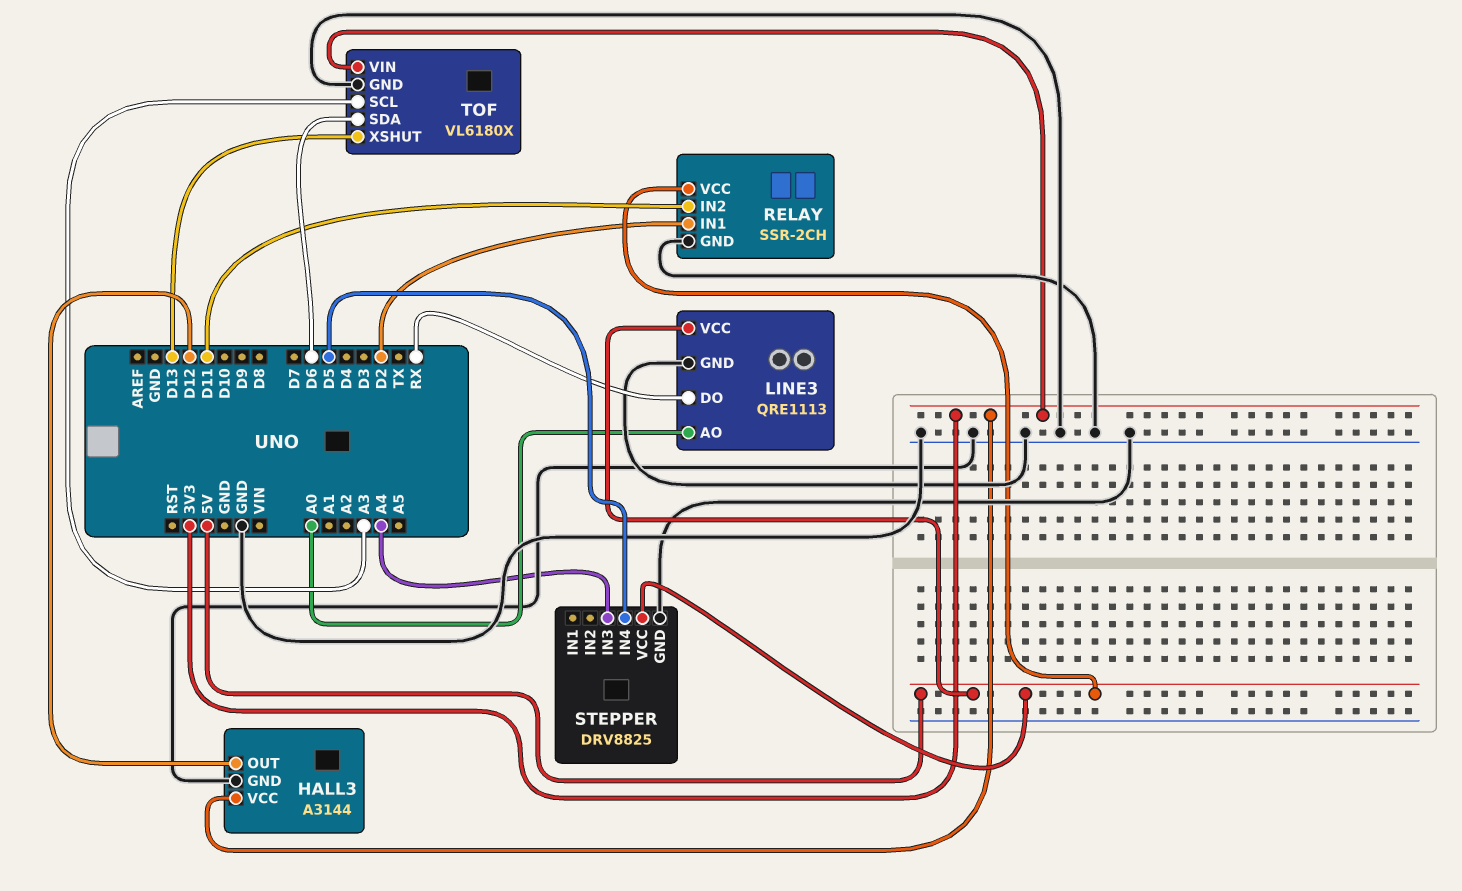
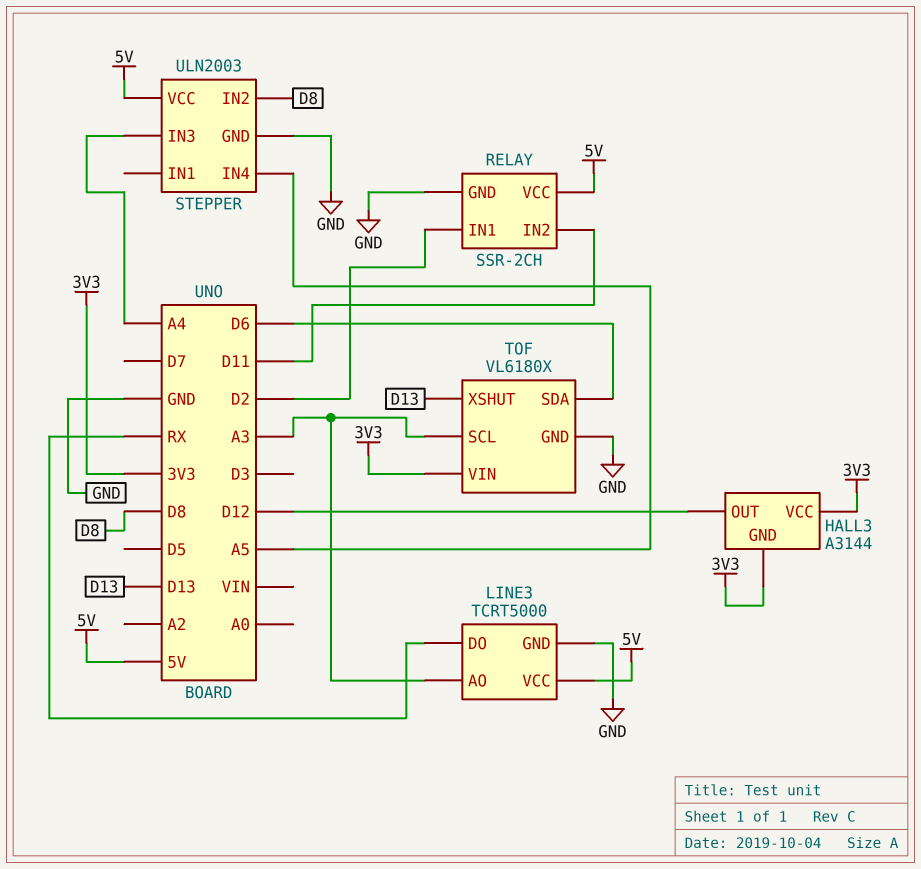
HALL3 pin GND: GND -> 3V3
LINE3: QRE1113 -> TCRT5000
LINE3 pin AO: A0 -> A3
STEPPER: DRV8825 -> ULN2003
STEPPER pin IN2: none -> D8
STEPPER pin IN4: D5 -> A5

